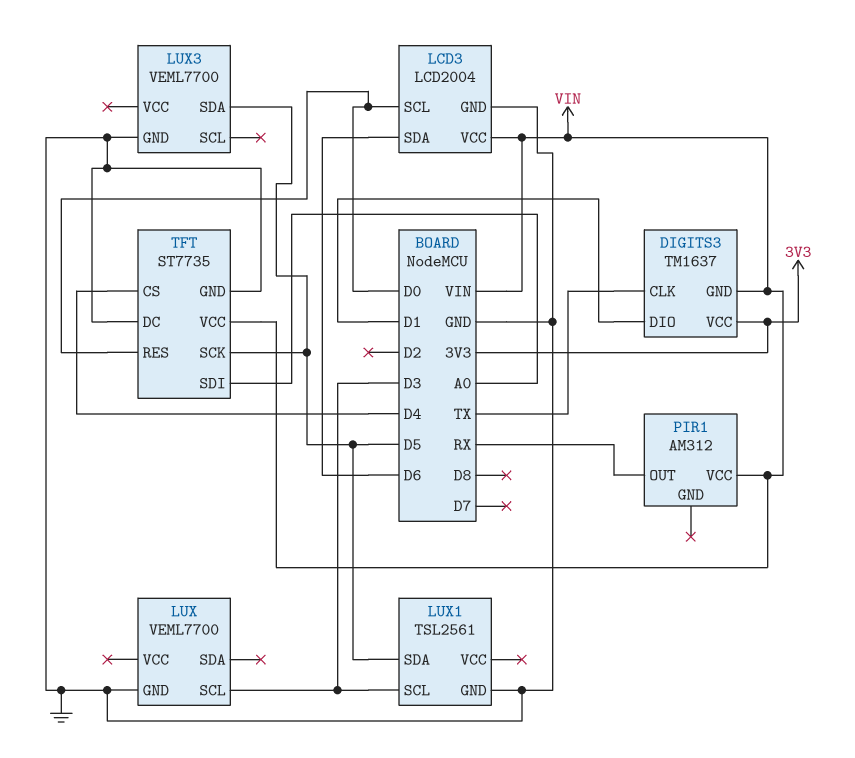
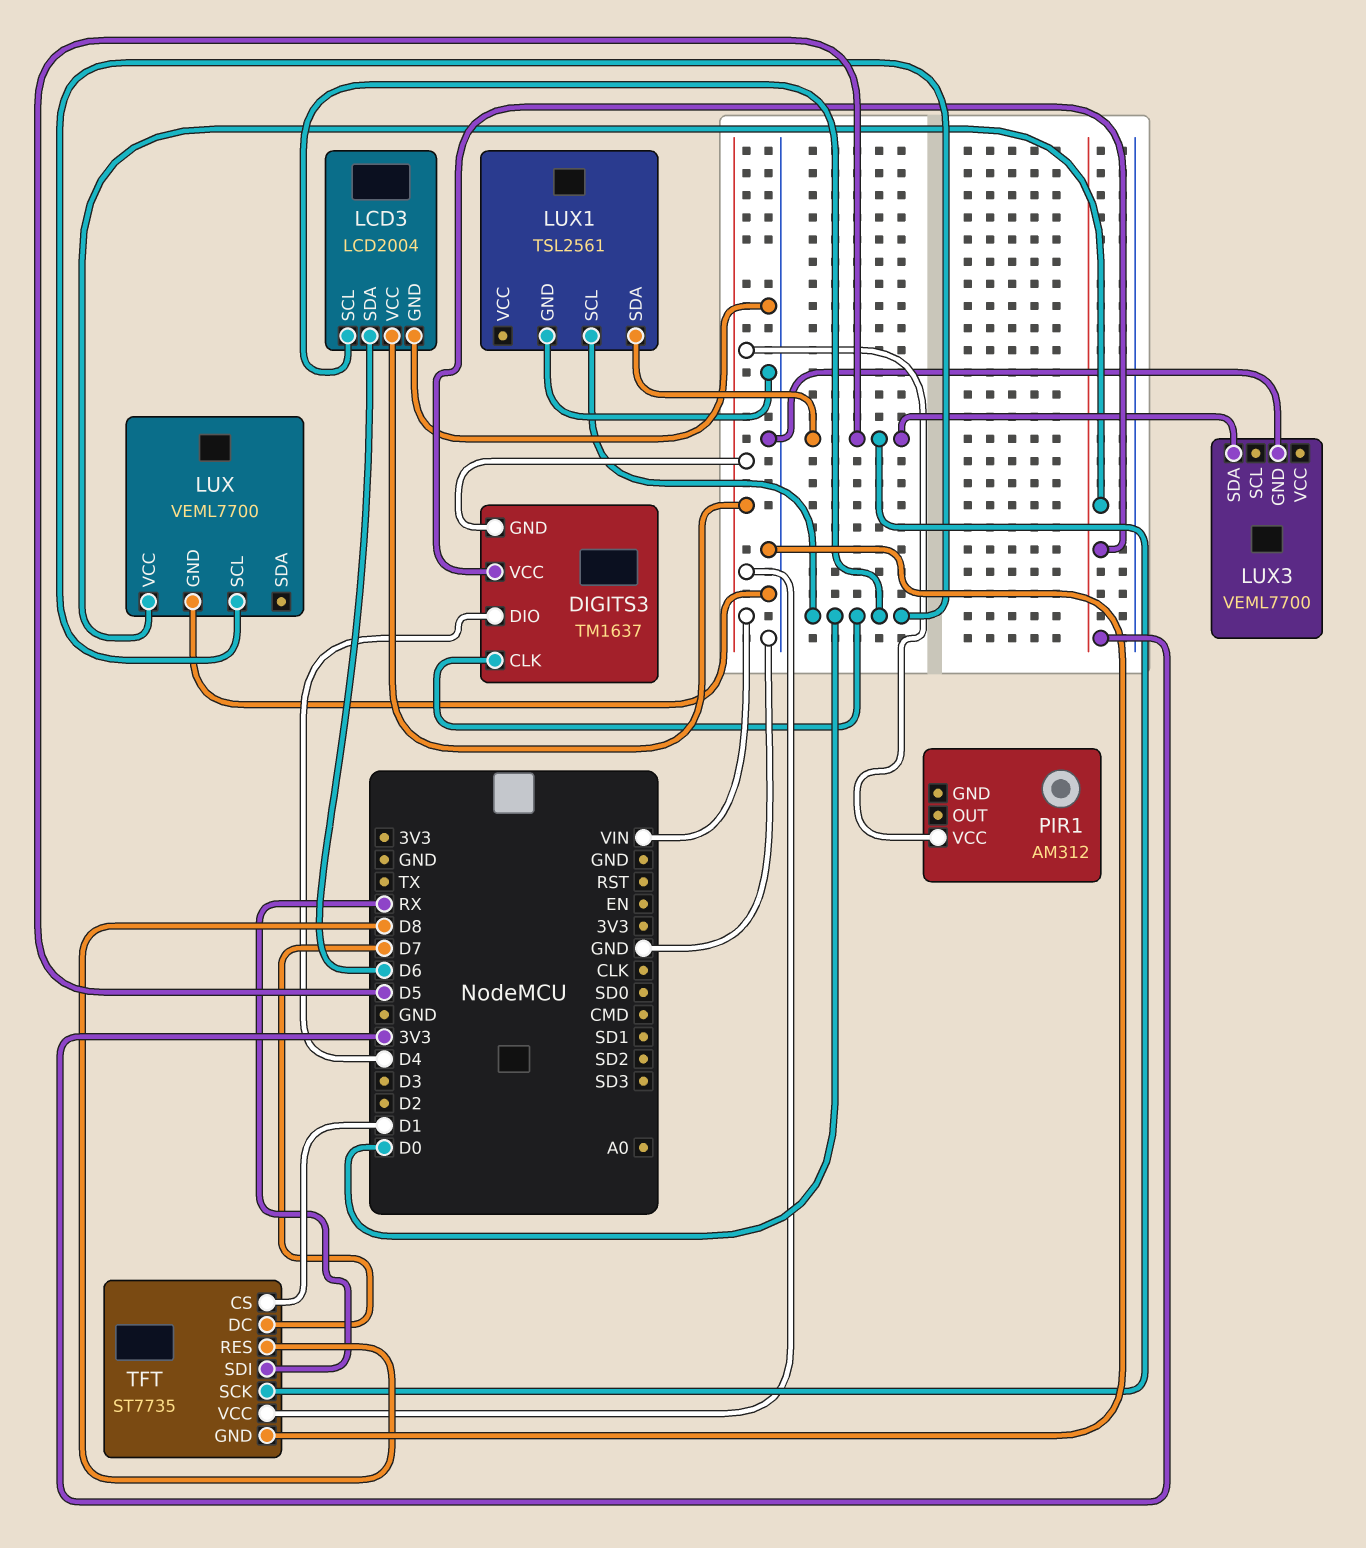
DIGITS3 pin CLK: TX -> D0
DIGITS3 pin DIO: D1 -> D4
LUX pin SCL: D3 -> D0
LUX pin VCC: none -> 3V3
LUX1 pin SCL: D3 -> D0
PIR1 pin OUT: RX -> none
TFT pin CS: D4 -> D1
TFT pin DC: GND -> D7
TFT pin RES: D0 -> D8
TFT pin SDI: A0 -> RX

